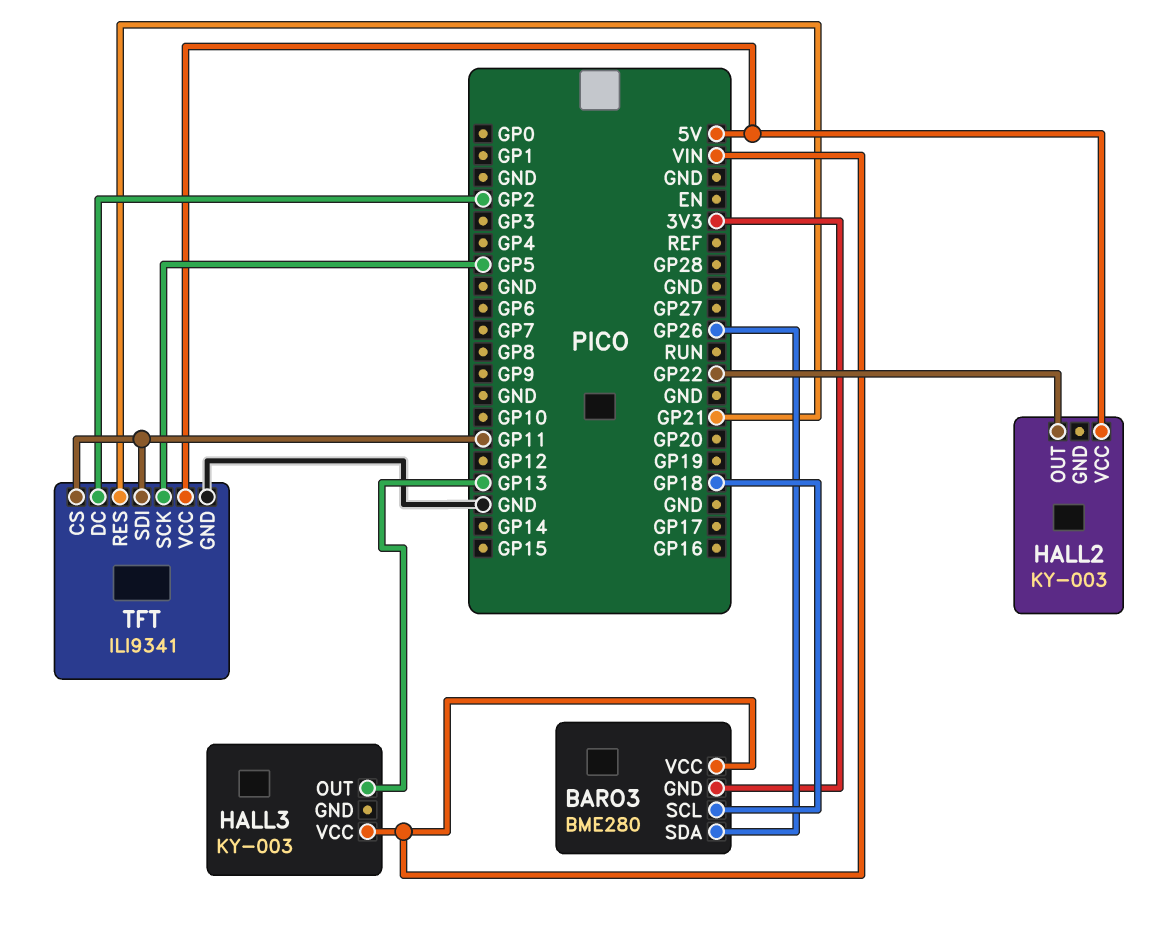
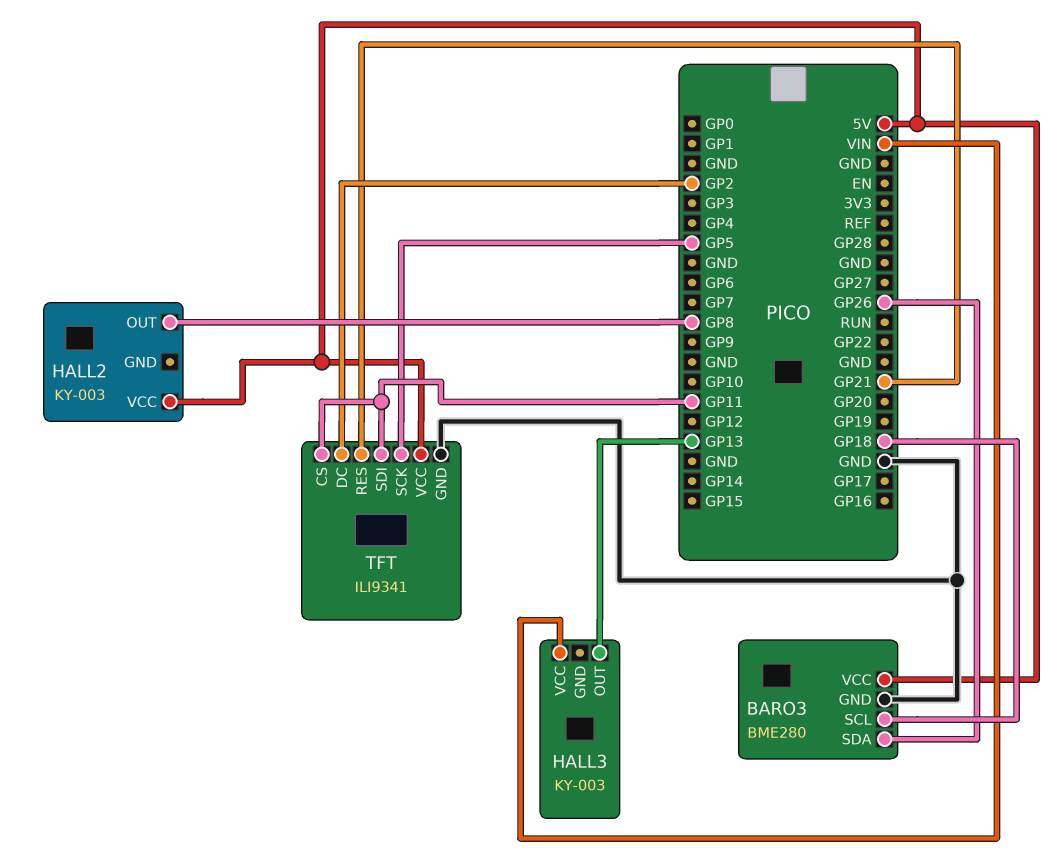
BARO3 pin GND: 3V3 -> GND
BARO3 pin VCC: VIN -> 5V
HALL2 pin OUT: GP22 -> GP8

